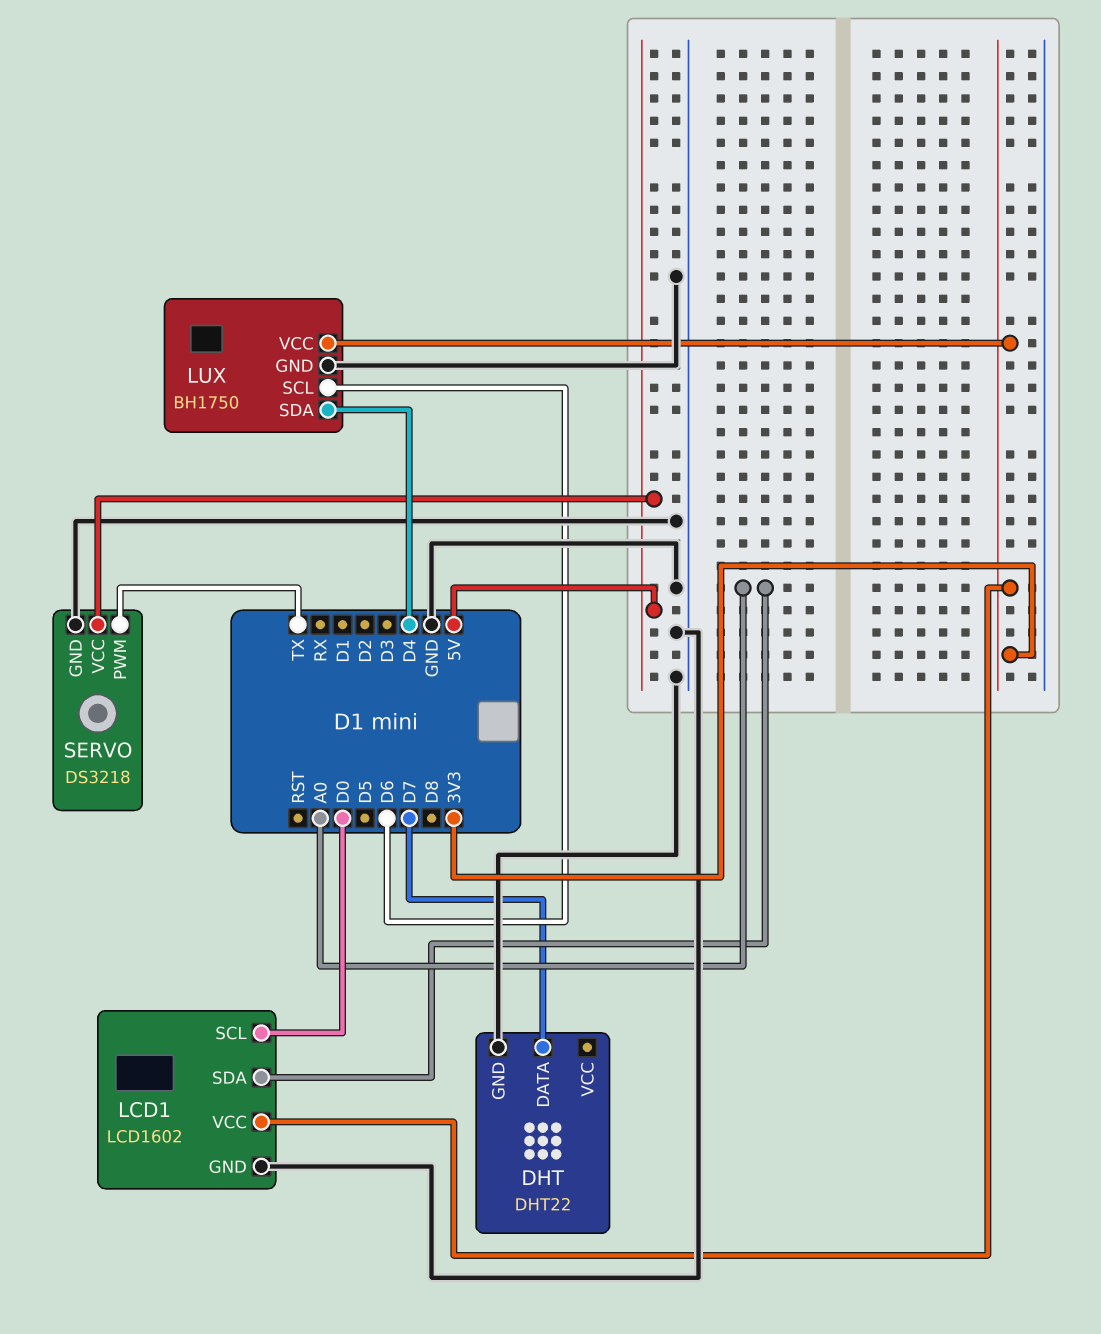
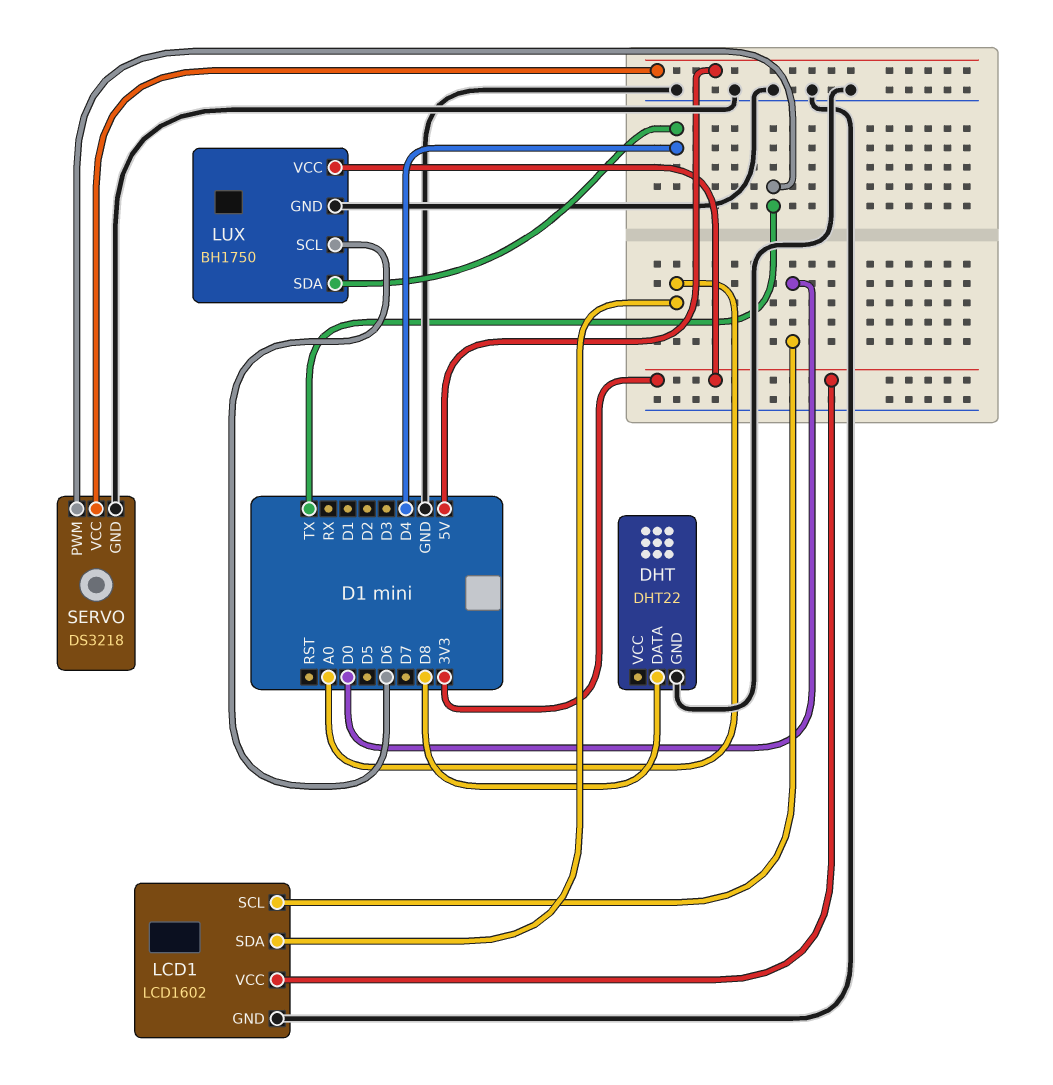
DHT pin DATA: D7 -> D8

